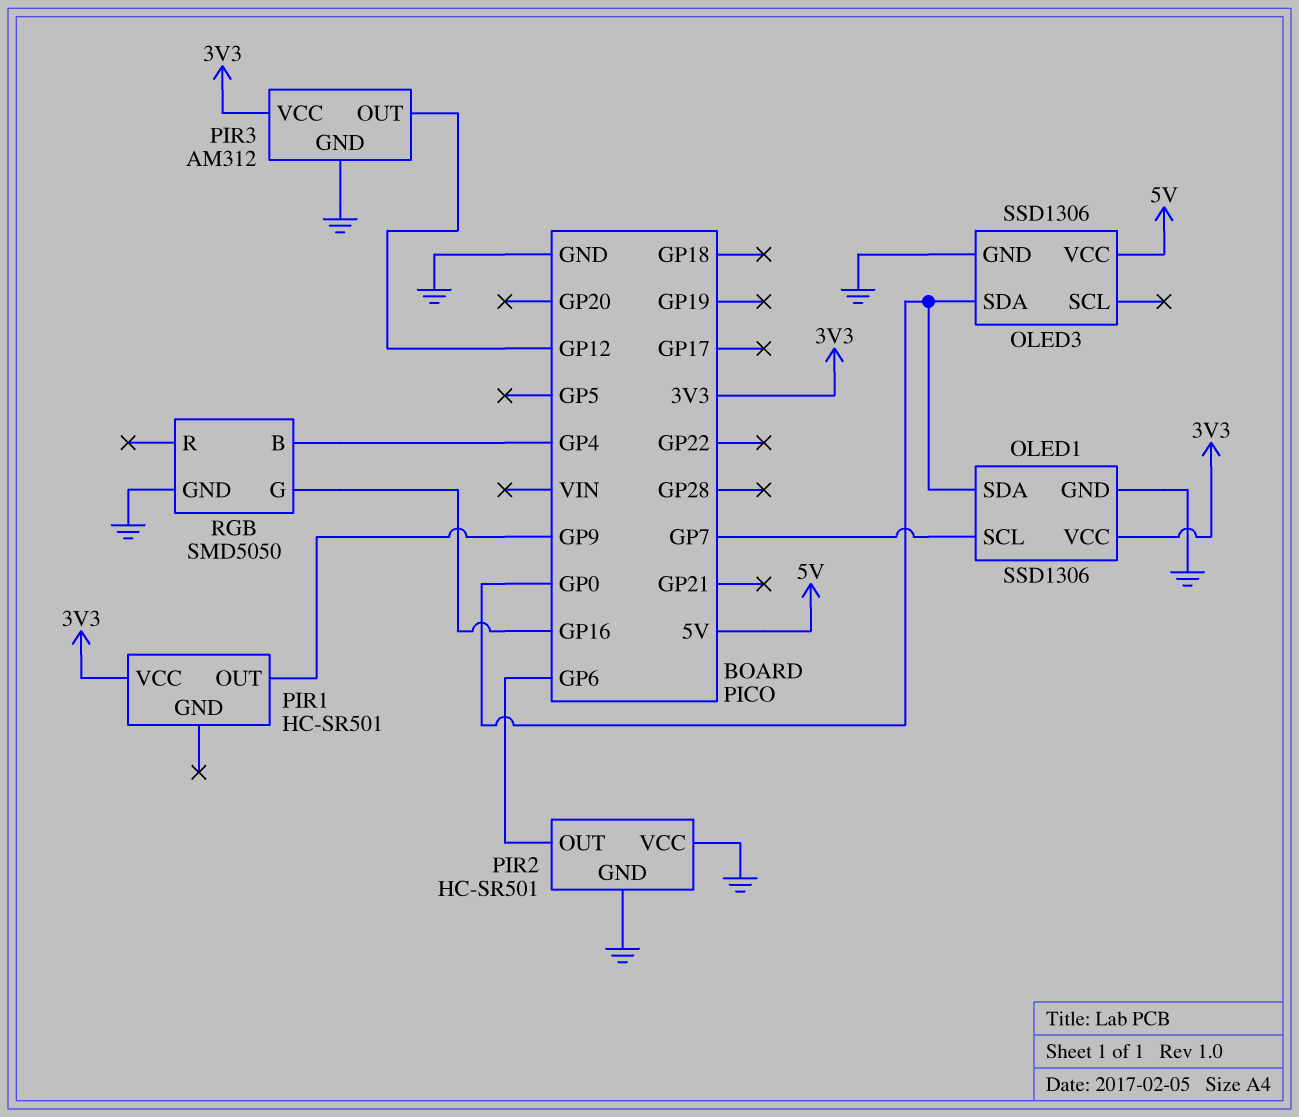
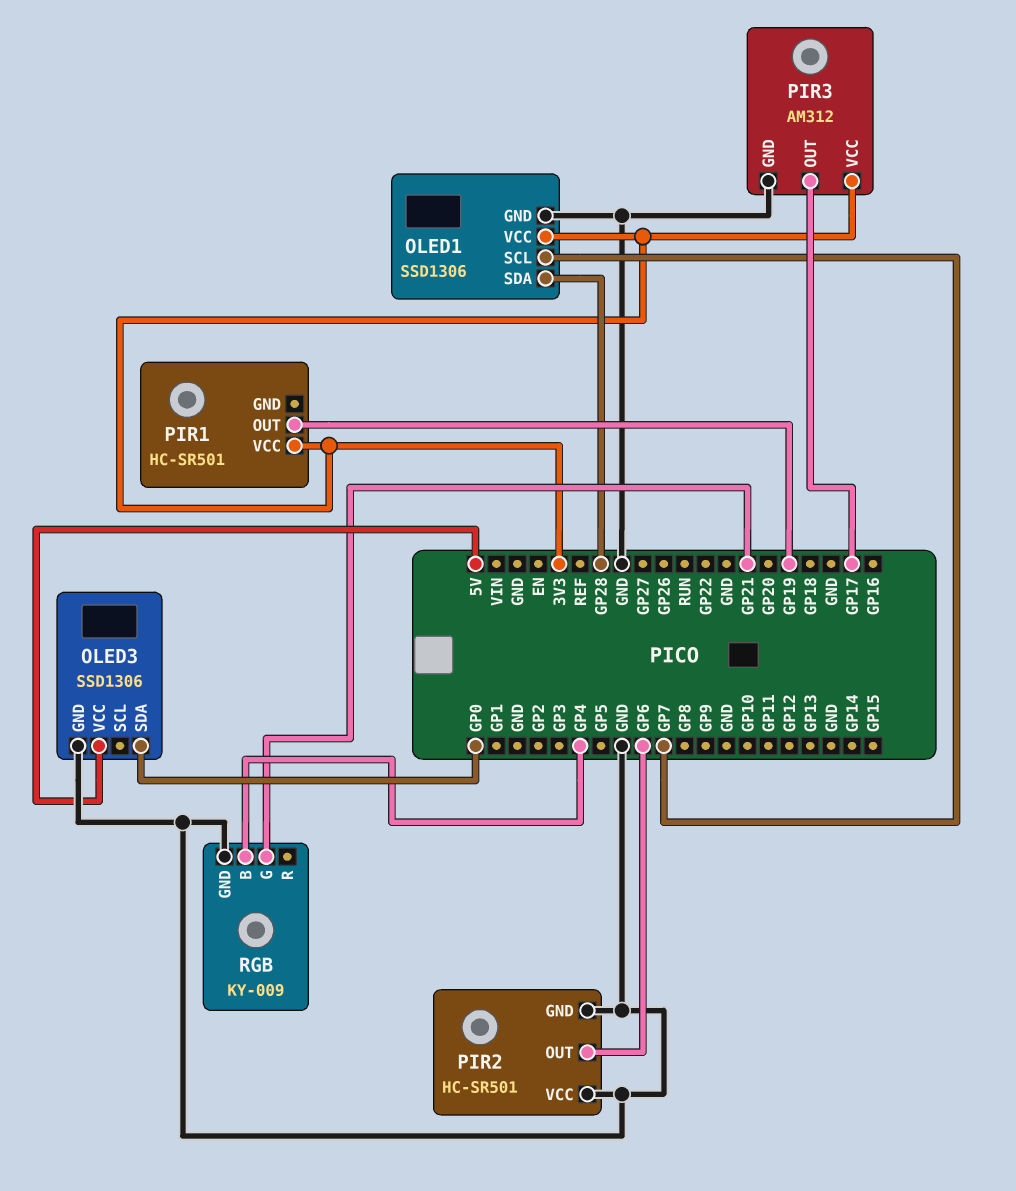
OLED1 pin SDA: GP0 -> GP28
PIR1 pin OUT: GP9 -> GP19
PIR3 pin OUT: GP12 -> GP17
RGB: SMD5050 -> KY-009
RGB pin G: GP16 -> GP21

